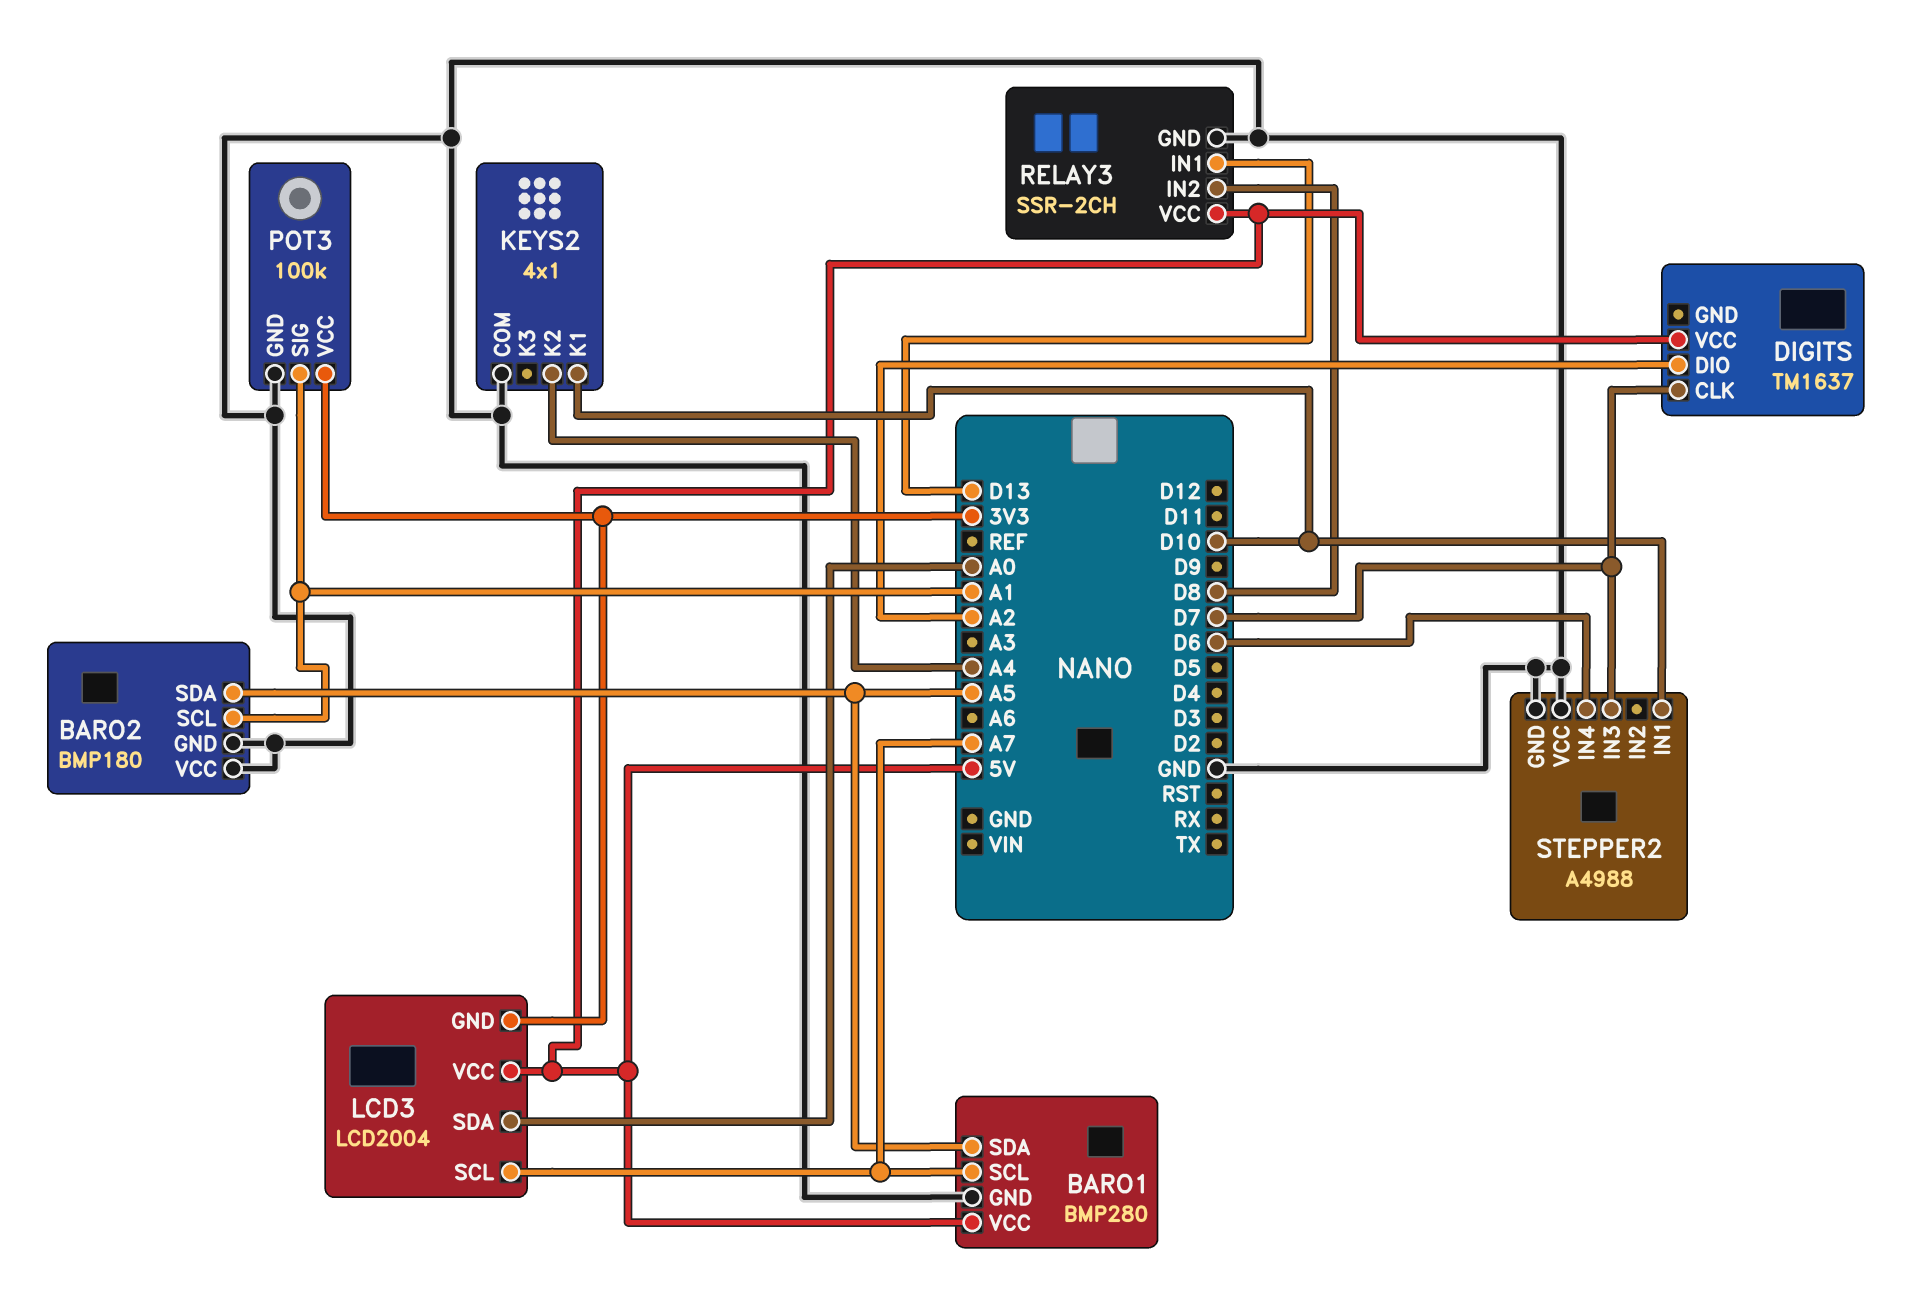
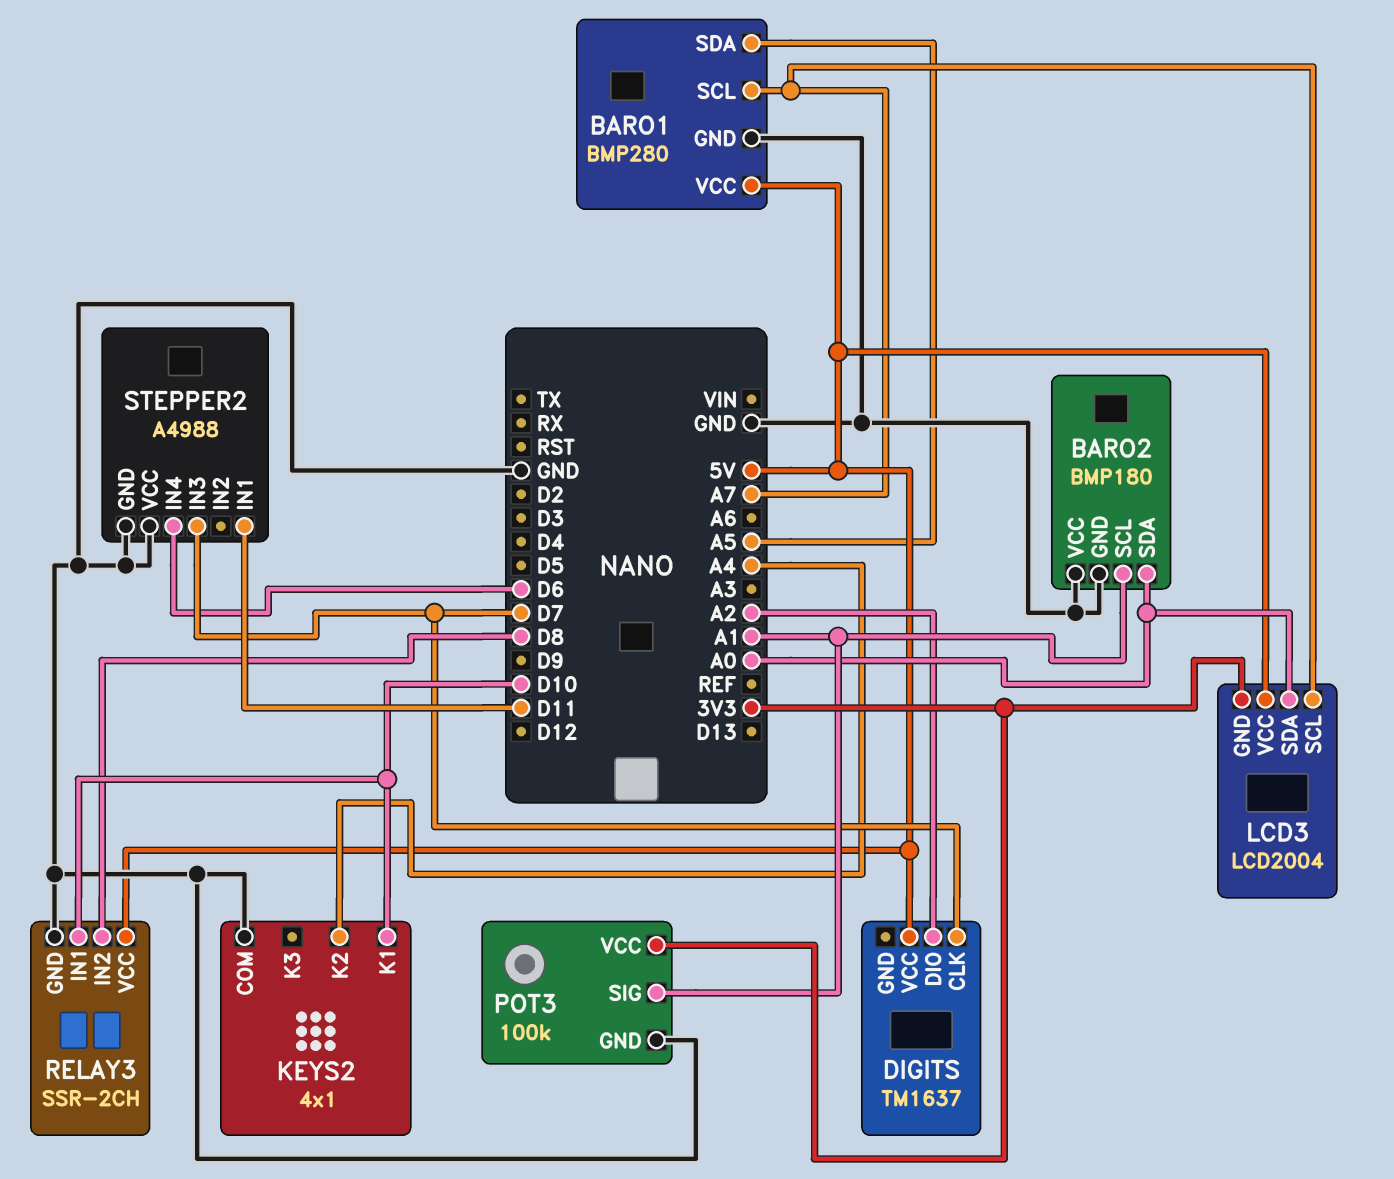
BARO2 pin SDA: A5 -> A0
RELAY3 pin IN1: D13 -> D10
STEPPER2 pin IN1: D10 -> D11

